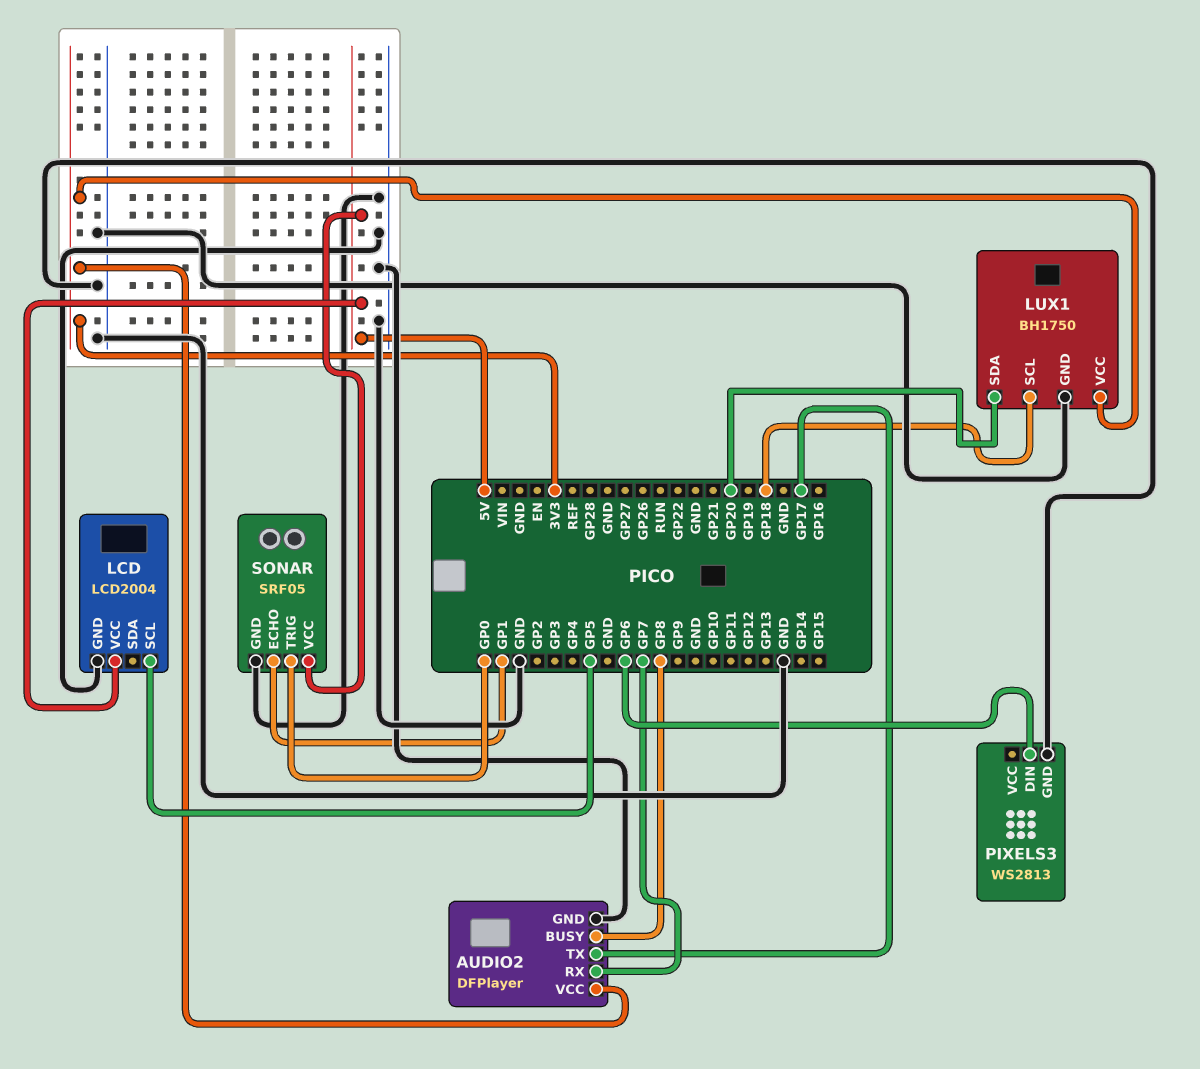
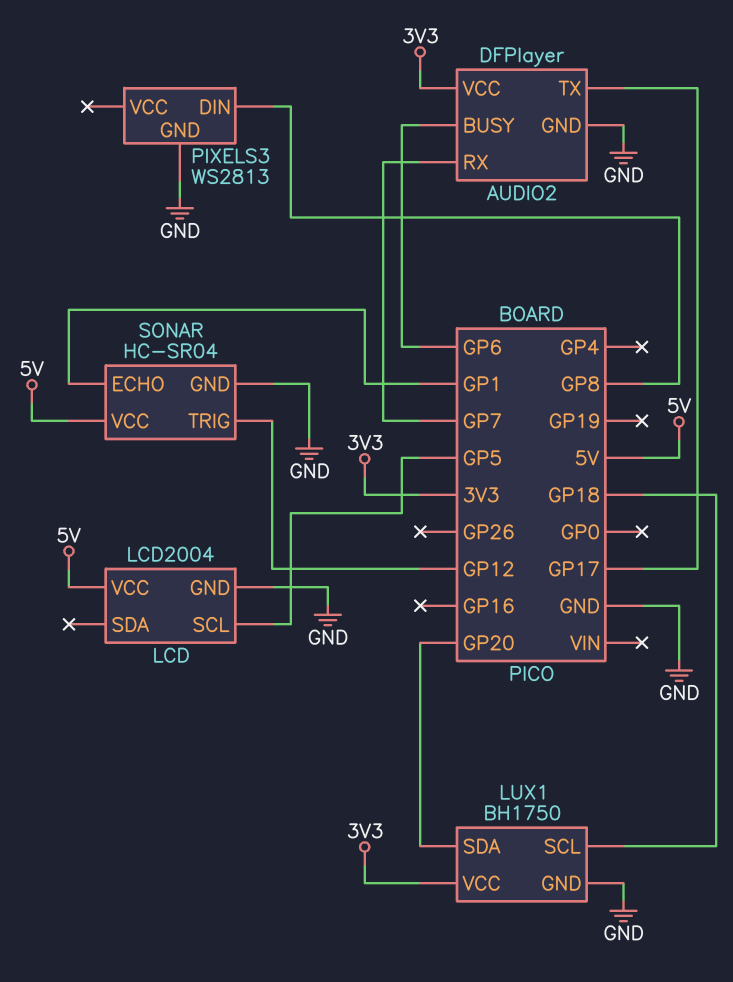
AUDIO2 pin BUSY: GP8 -> GP6
PIXELS3 pin DIN: GP6 -> GP8
SONAR: SRF05 -> HC-SR04
SONAR pin TRIG: GP0 -> GP12

